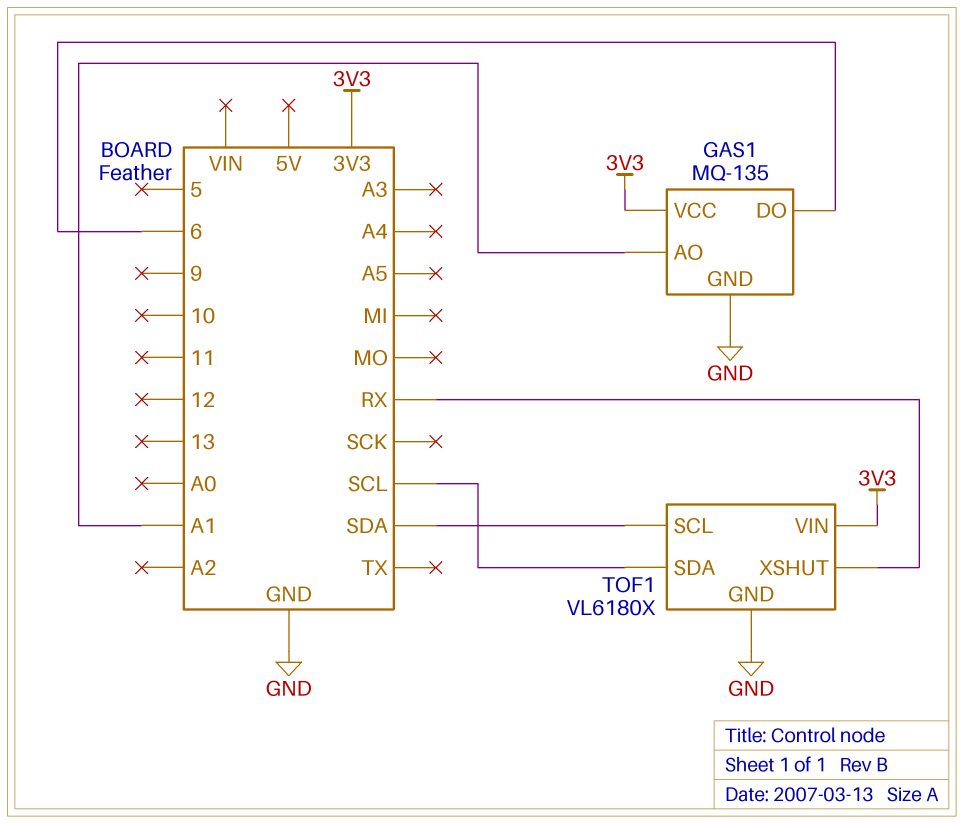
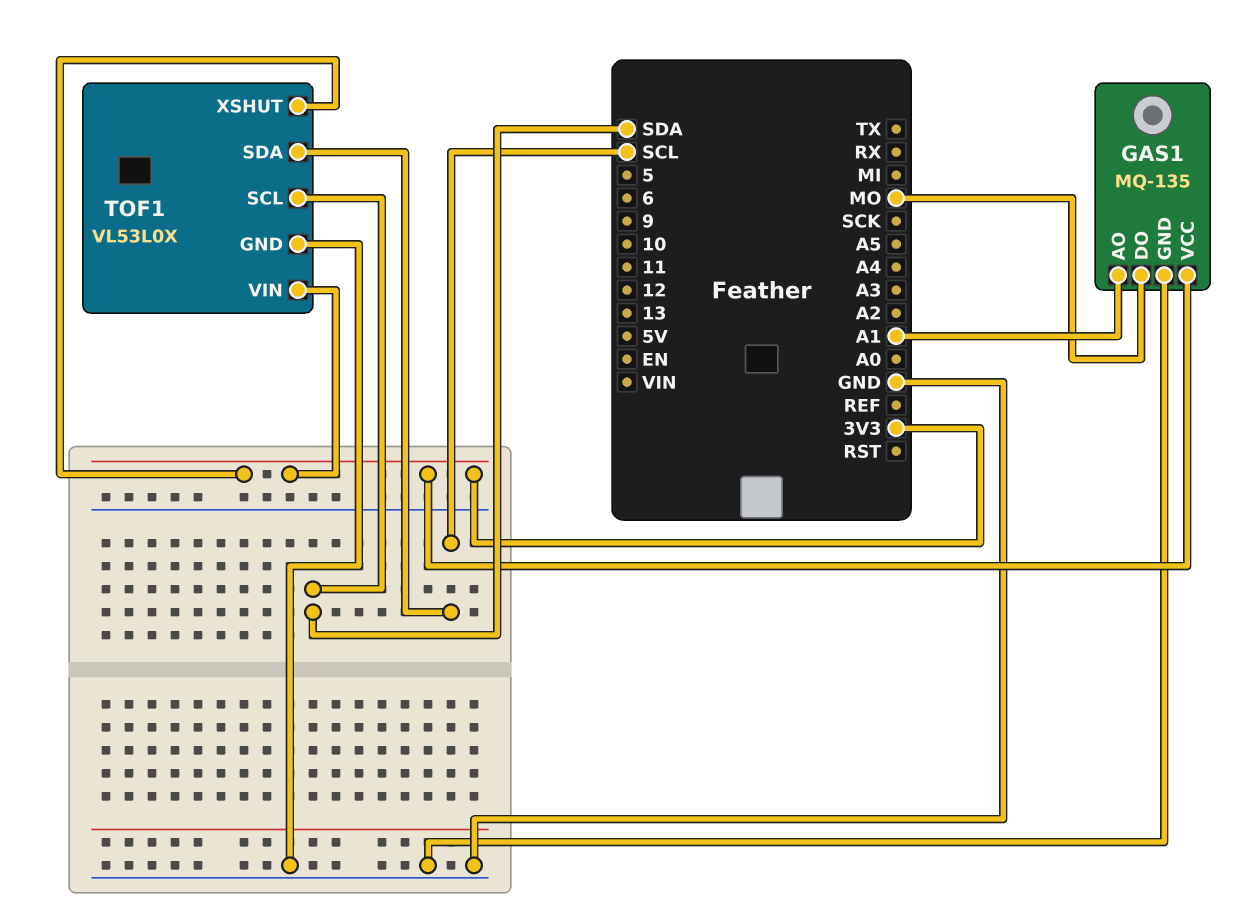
GAS1 pin DO: 6 -> MO
TOF1: VL6180X -> VL53L0X
TOF1 pin XSHUT: RX -> 3V3

